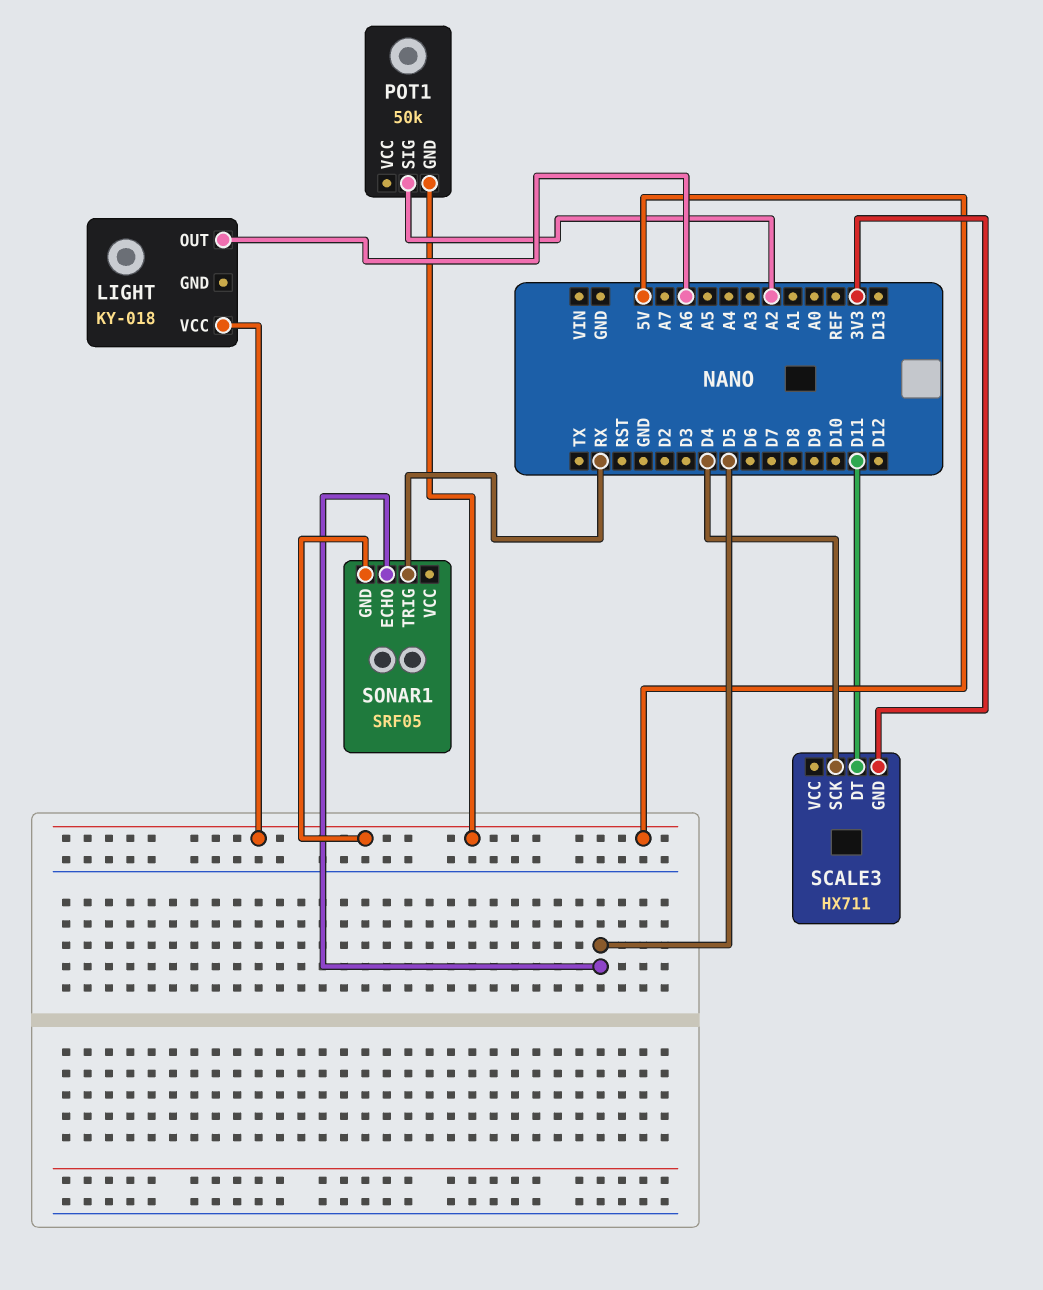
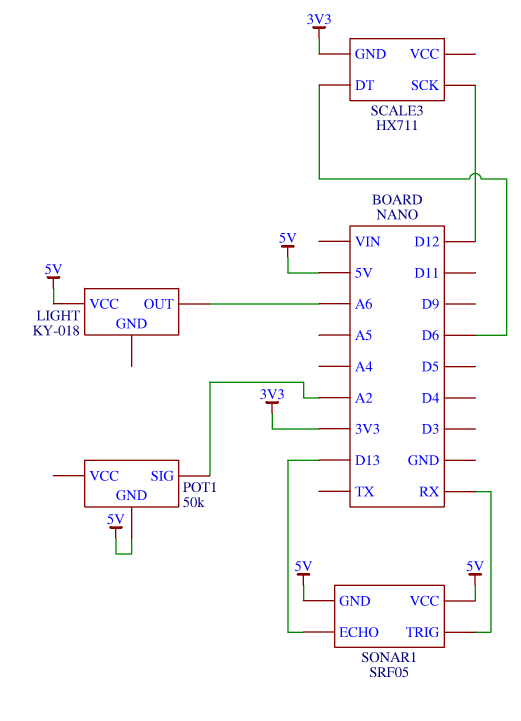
SCALE3 pin DT: D11 -> D6
SCALE3 pin SCK: D4 -> D12
SONAR1 pin ECHO: D5 -> D13
SONAR1 pin VCC: none -> 5V

